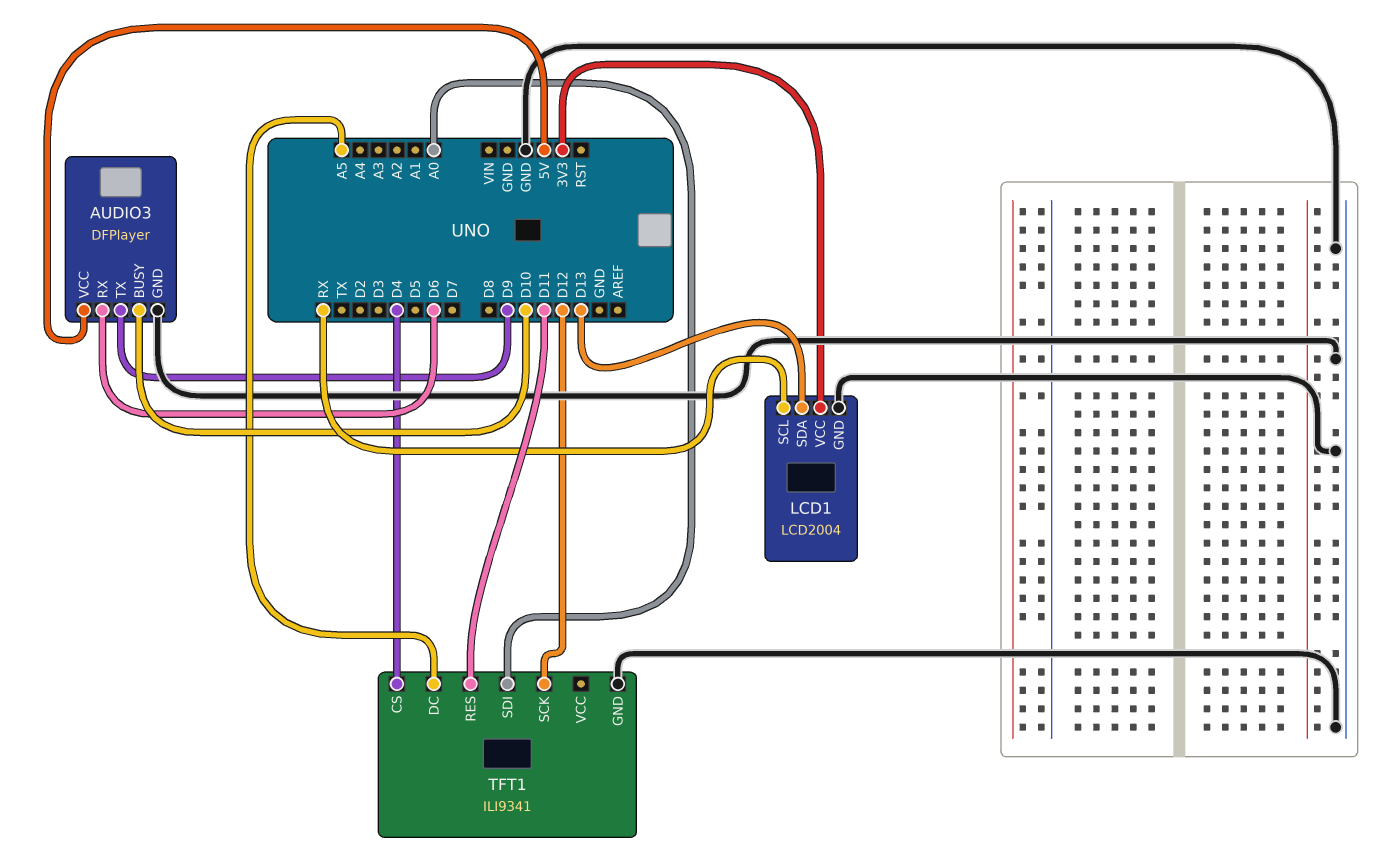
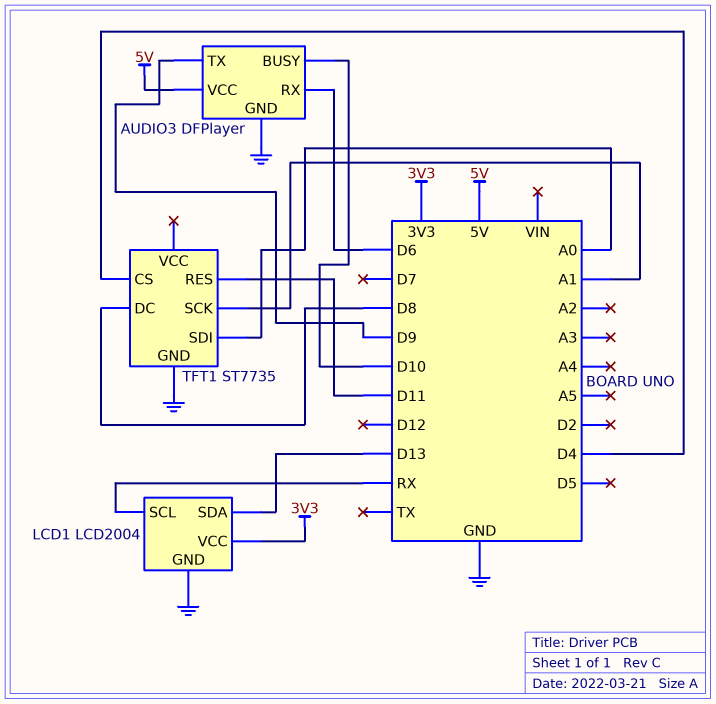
TFT1: ILI9341 -> ST7735
TFT1 pin DC: A5 -> D8
TFT1 pin SCK: D12 -> A1

